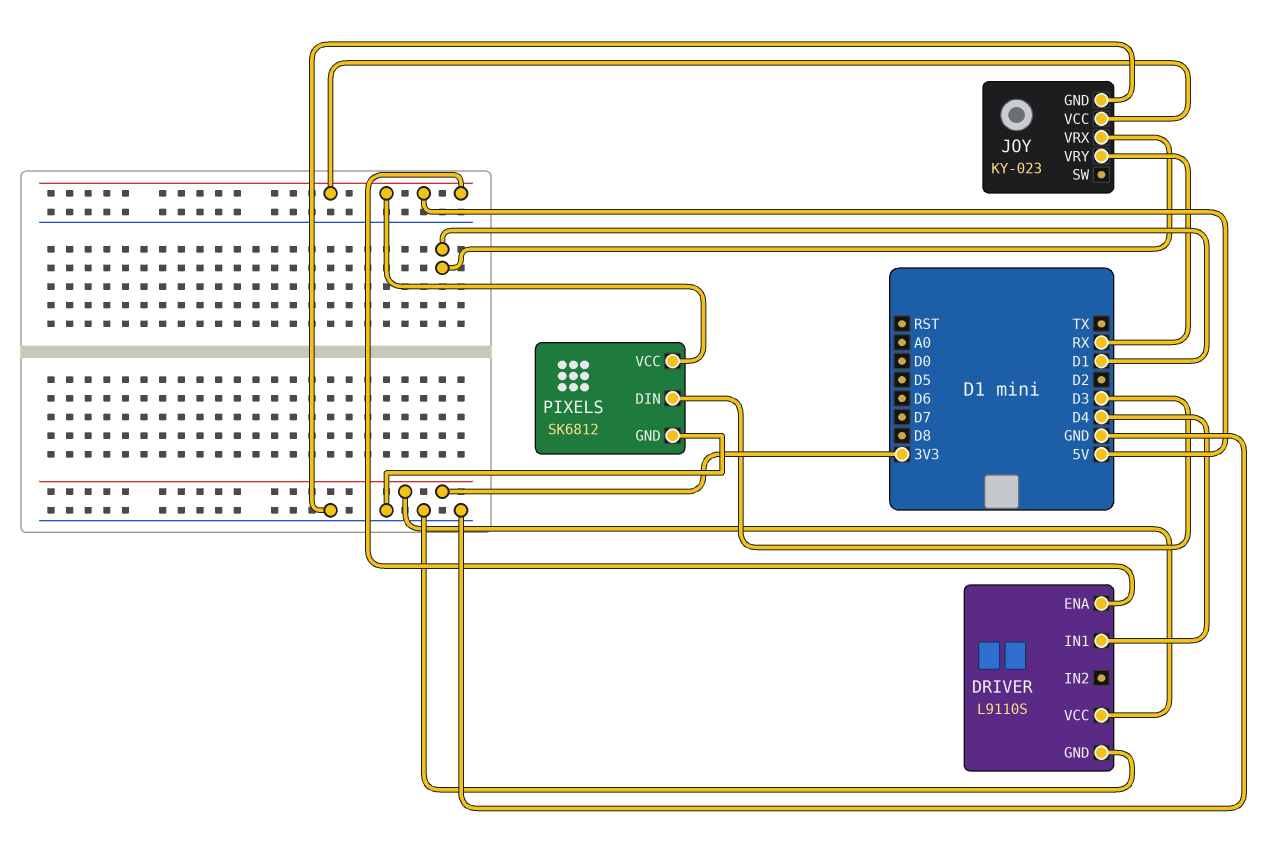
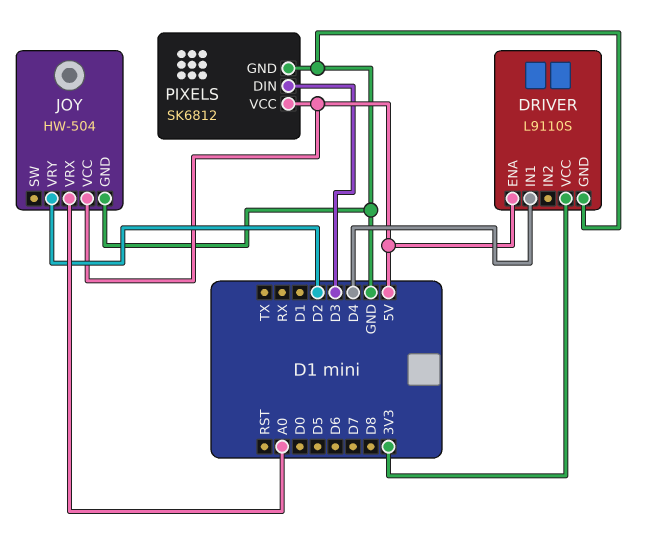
JOY: KY-023 -> HW-504
JOY pin VRX: D1 -> A0
JOY pin VRY: RX -> D2

